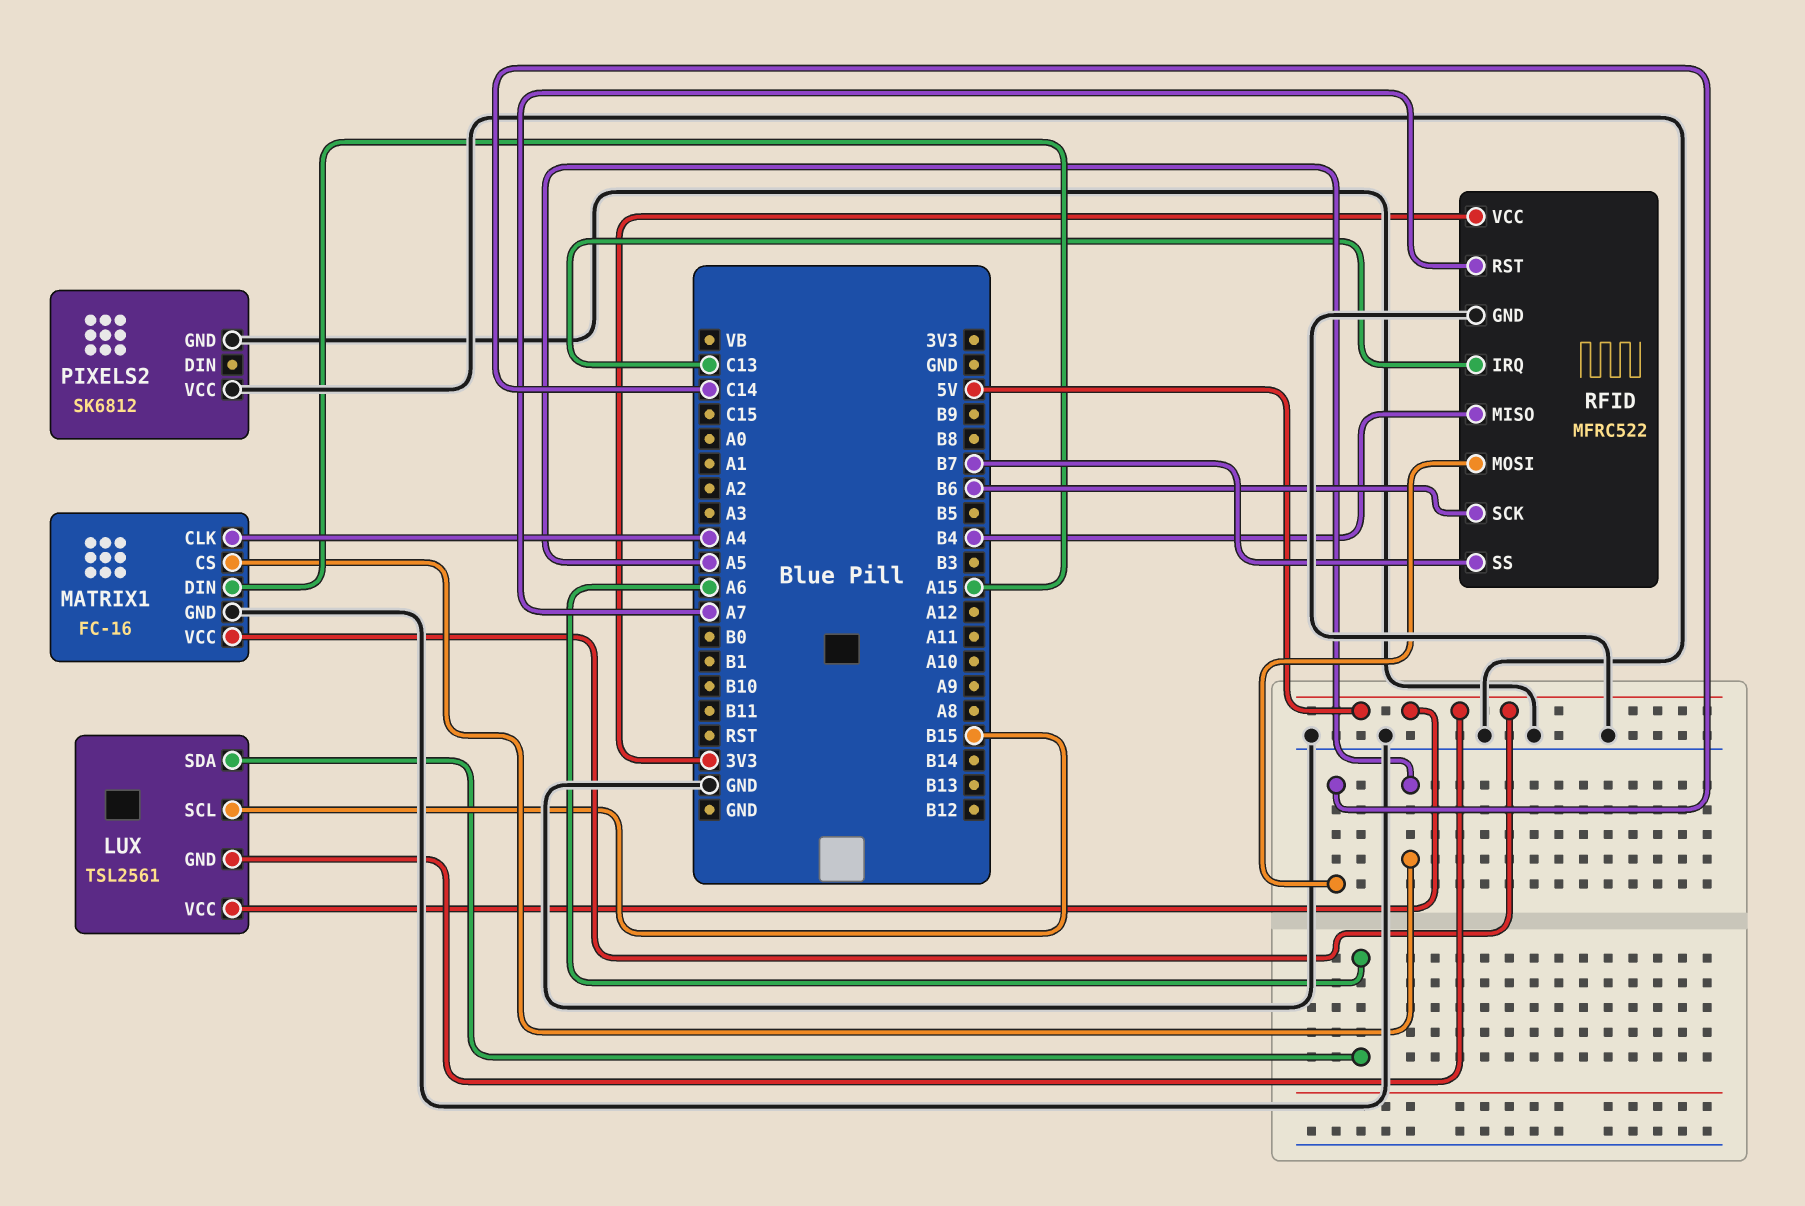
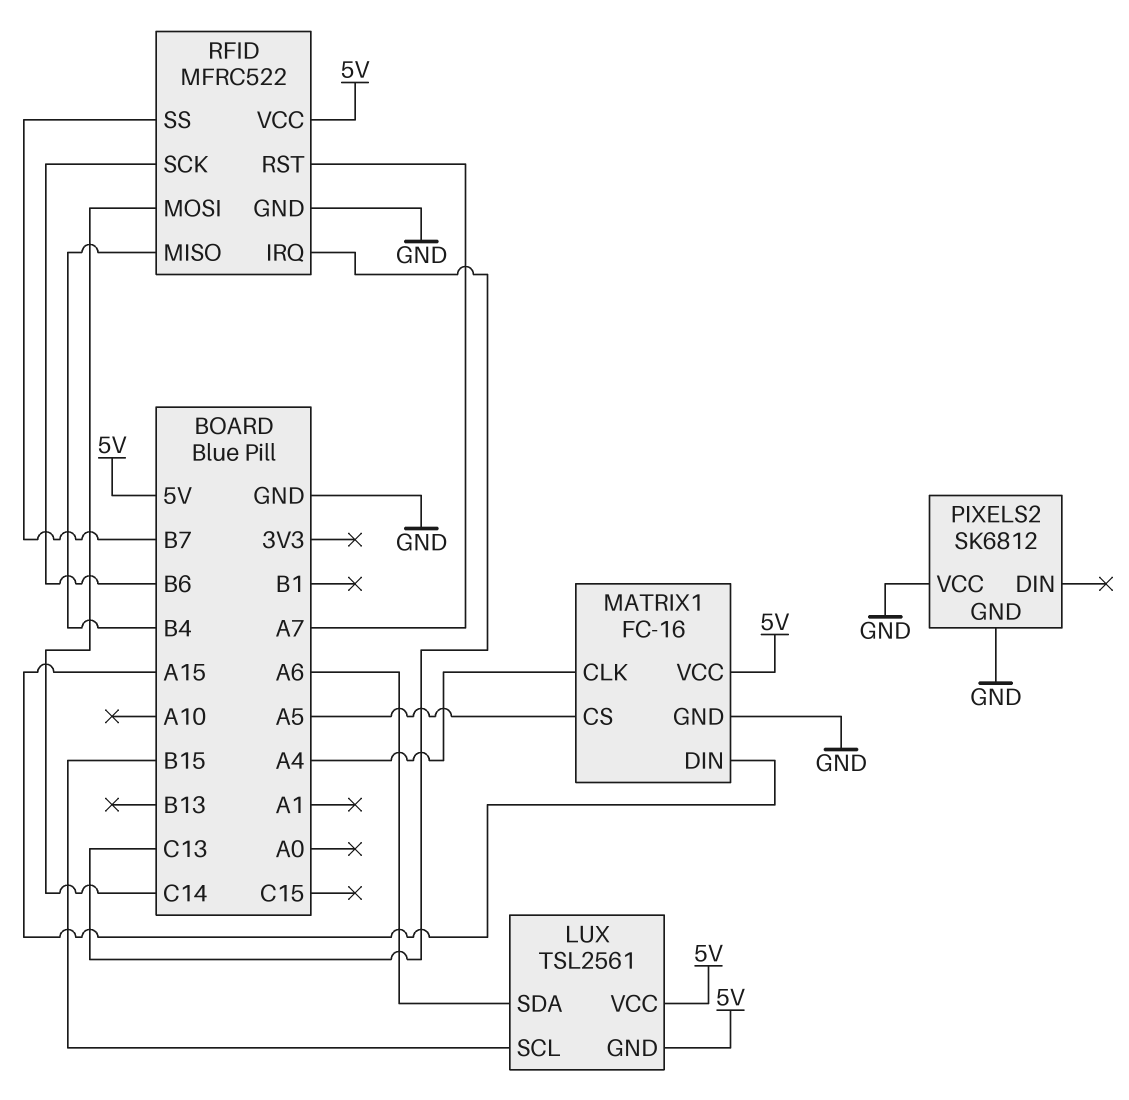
RFID pin VCC: 3V3 -> 5V

